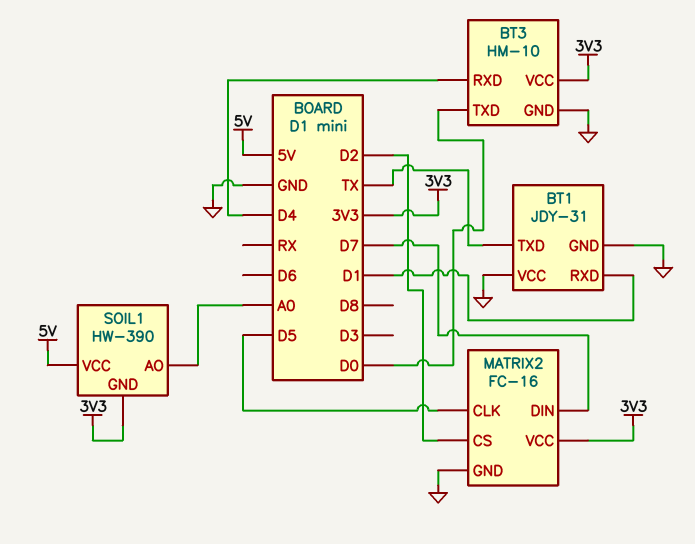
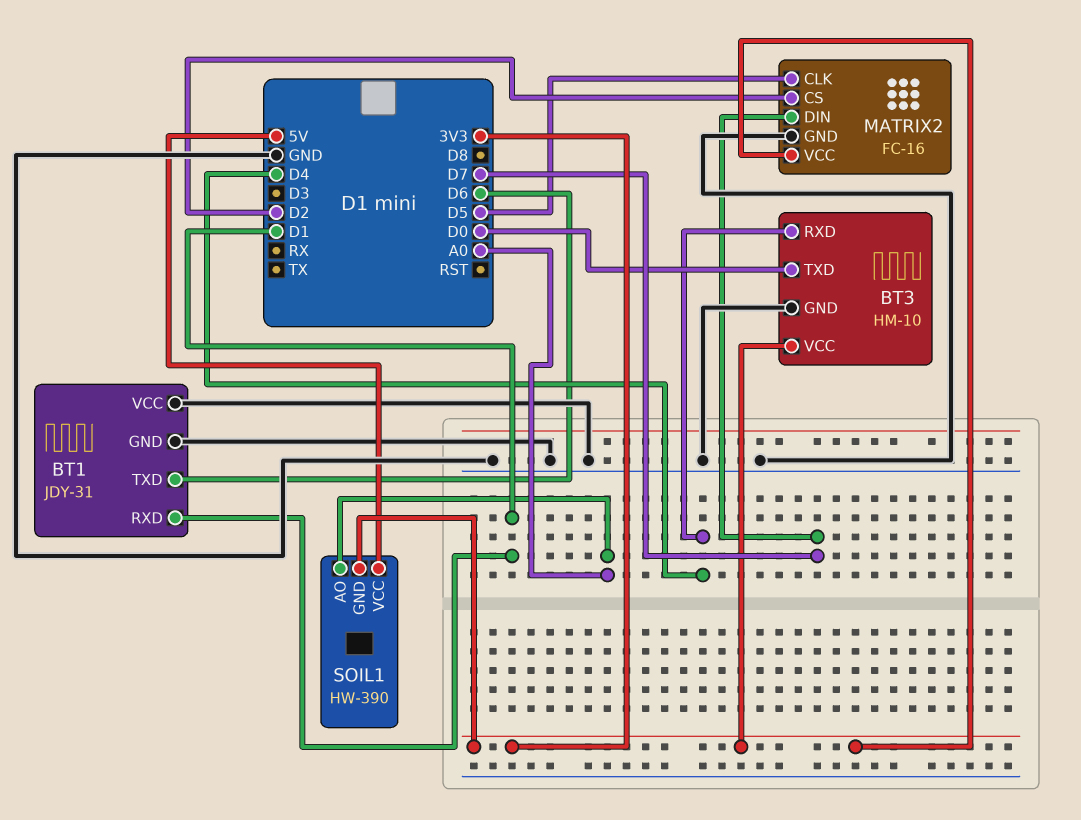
BT1 pin TXD: TX -> D6

